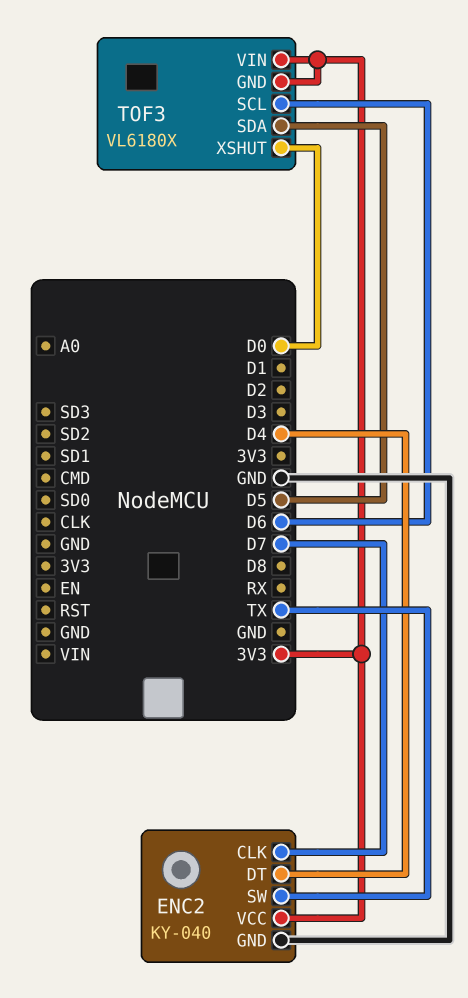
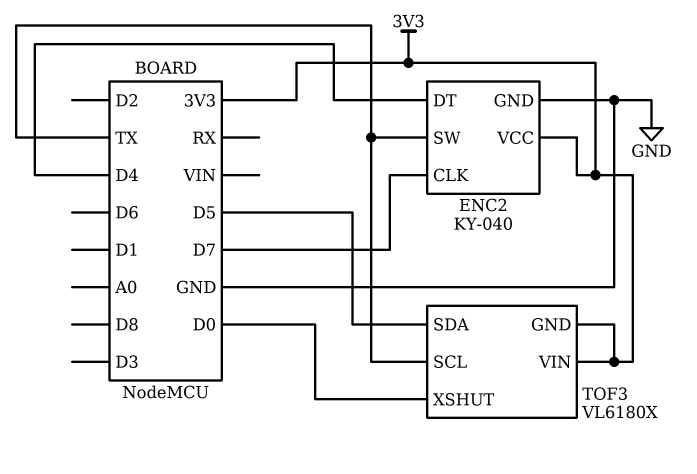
TOF3 pin SCL: D6 -> TX

